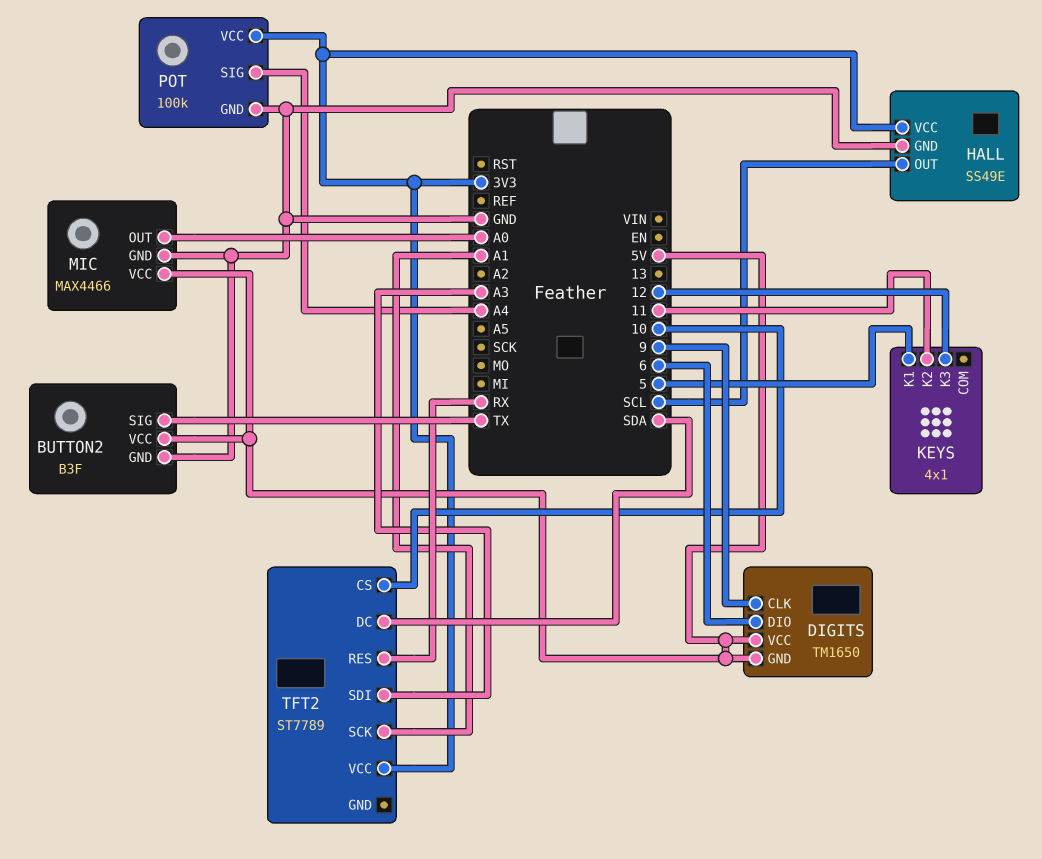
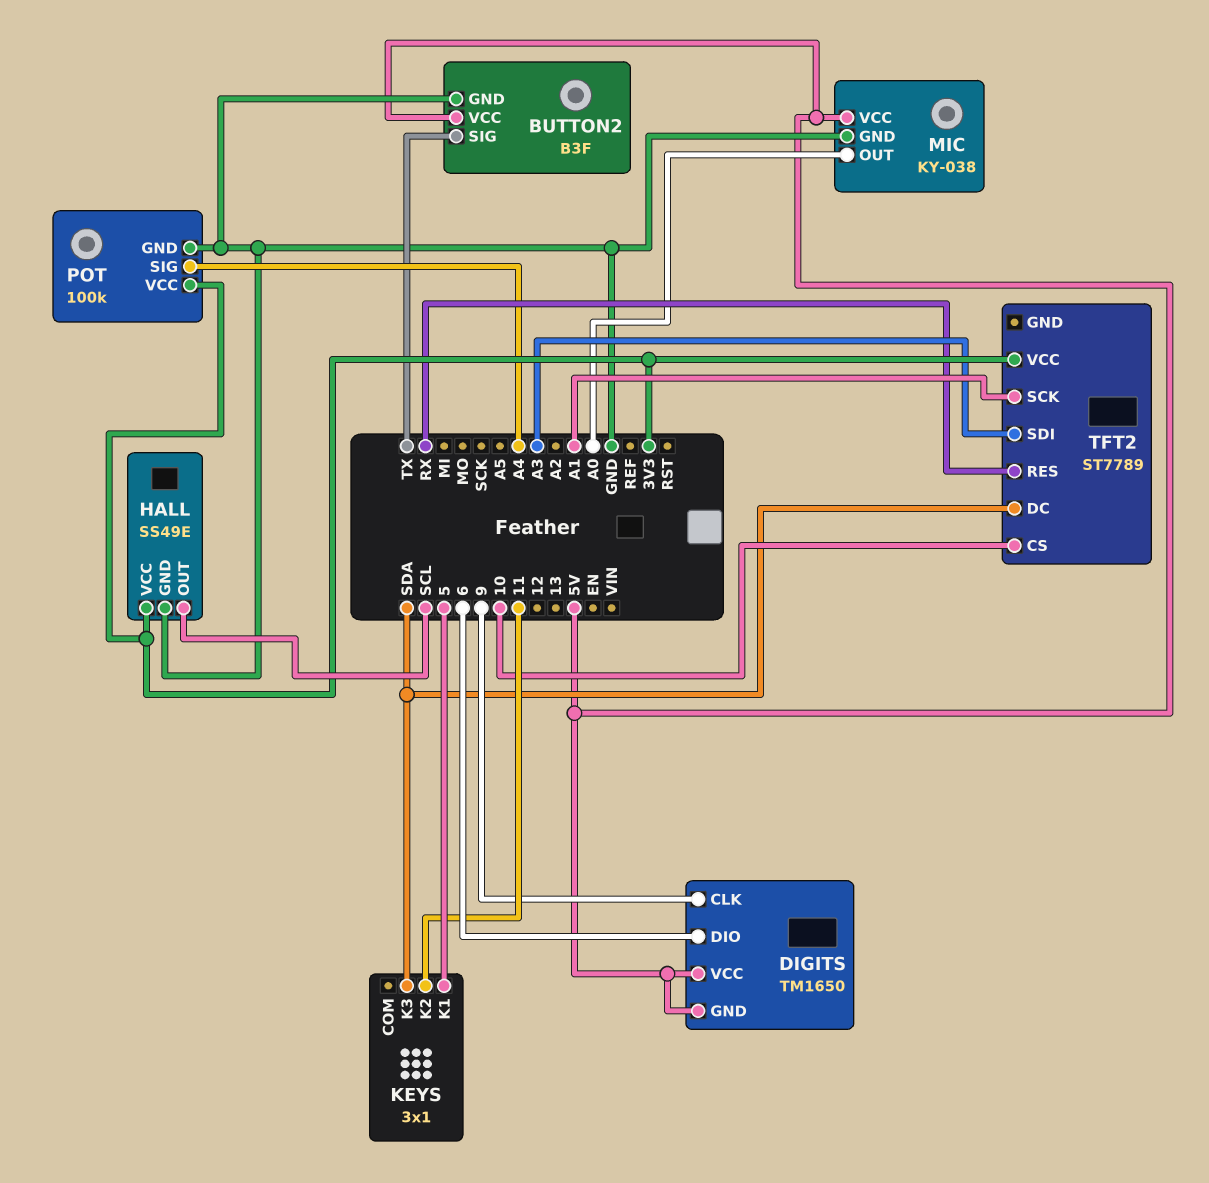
KEYS: 4x1 -> 3x1
KEYS pin K3: 12 -> SDA
MIC: MAX4466 -> KY-038

